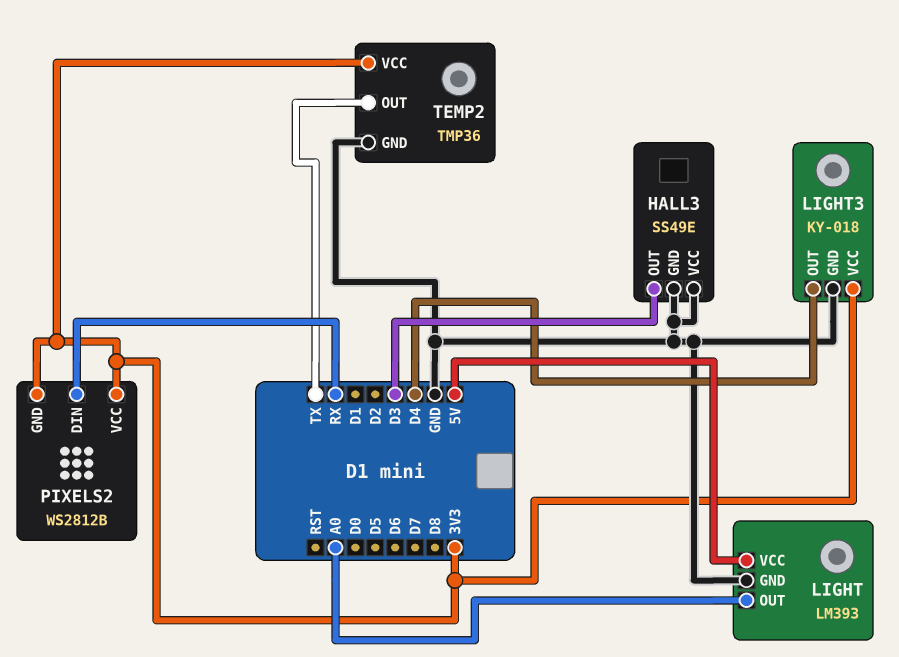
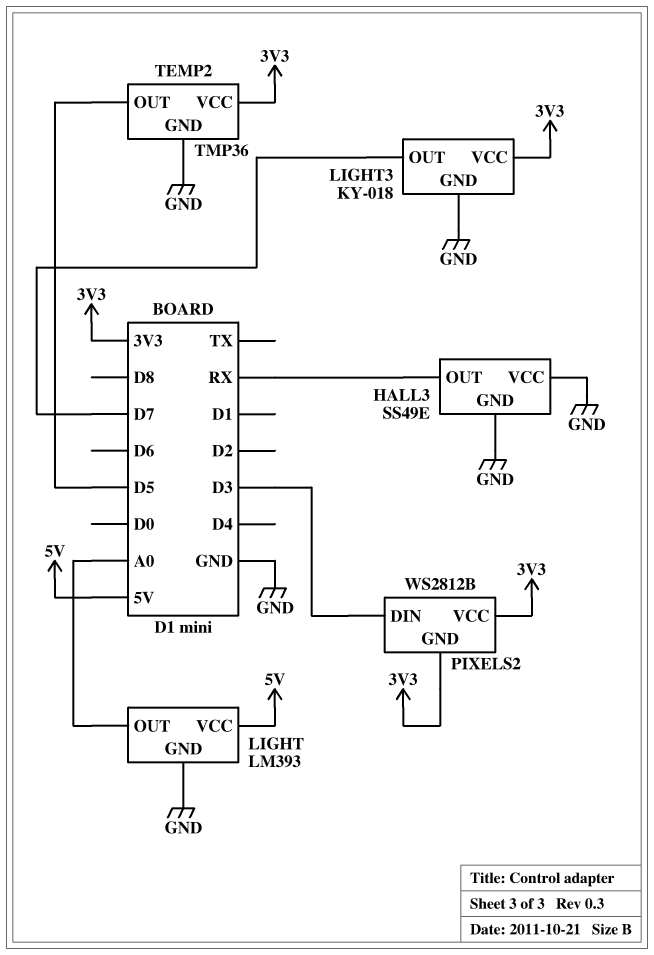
HALL3 pin OUT: D3 -> RX
LIGHT3 pin OUT: D4 -> D7
PIXELS2 pin DIN: RX -> D3
TEMP2 pin OUT: TX -> D5

